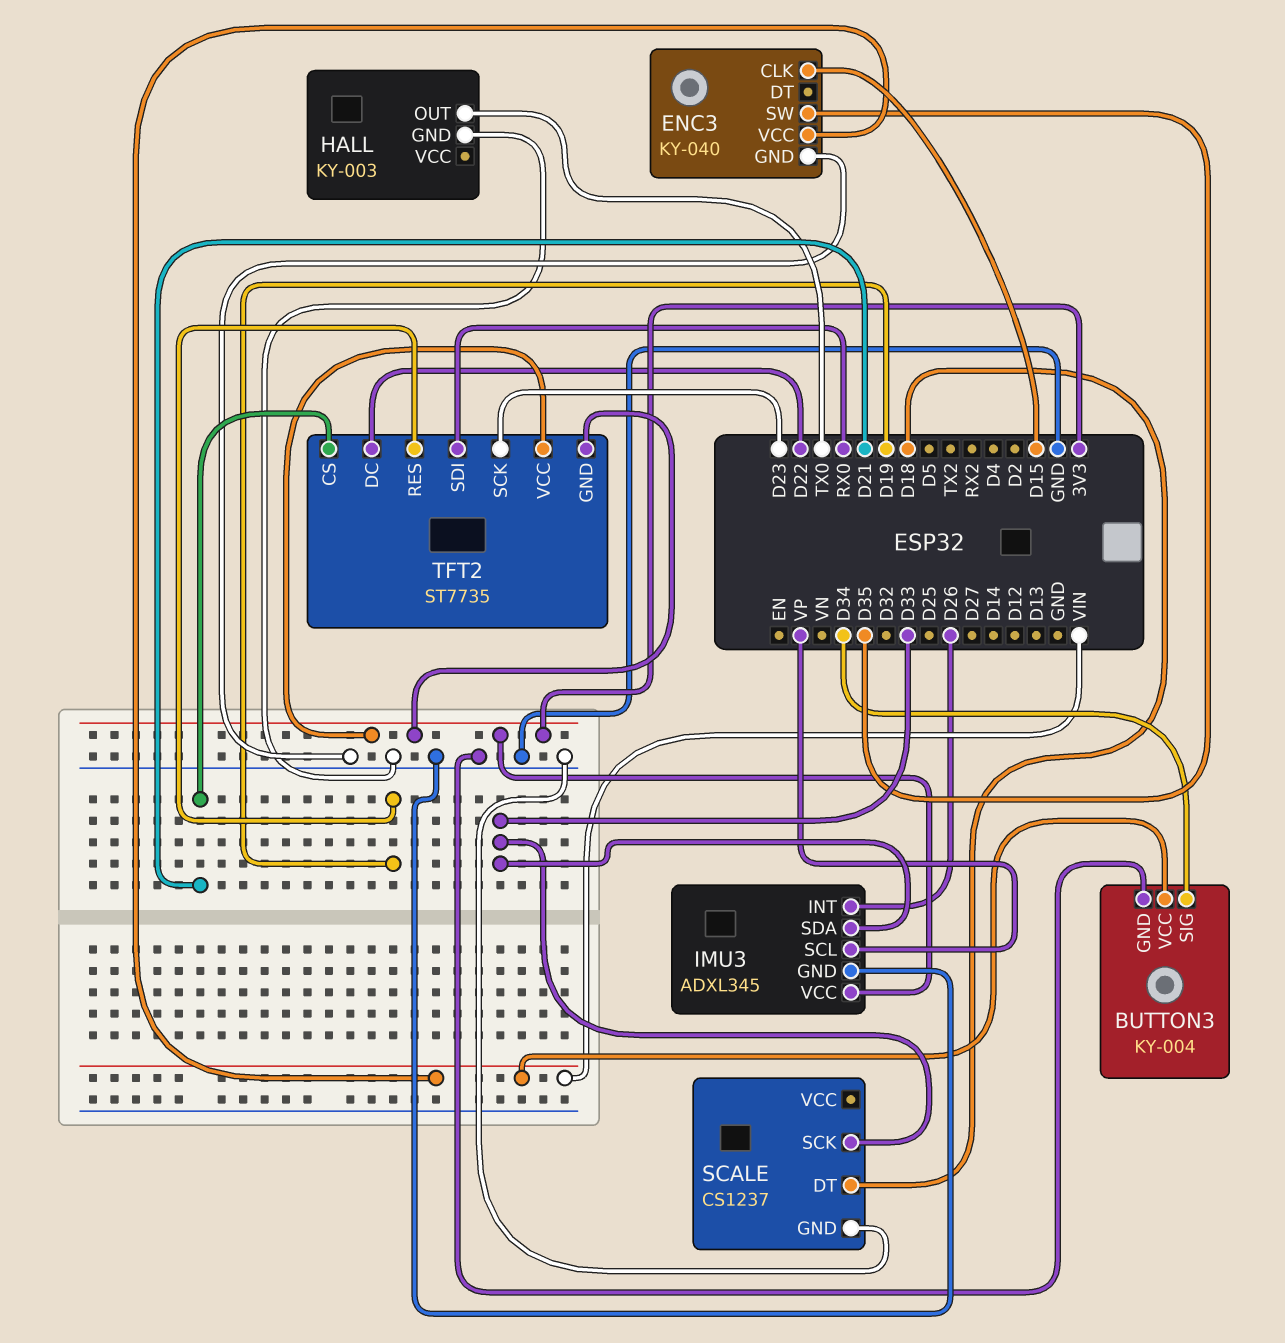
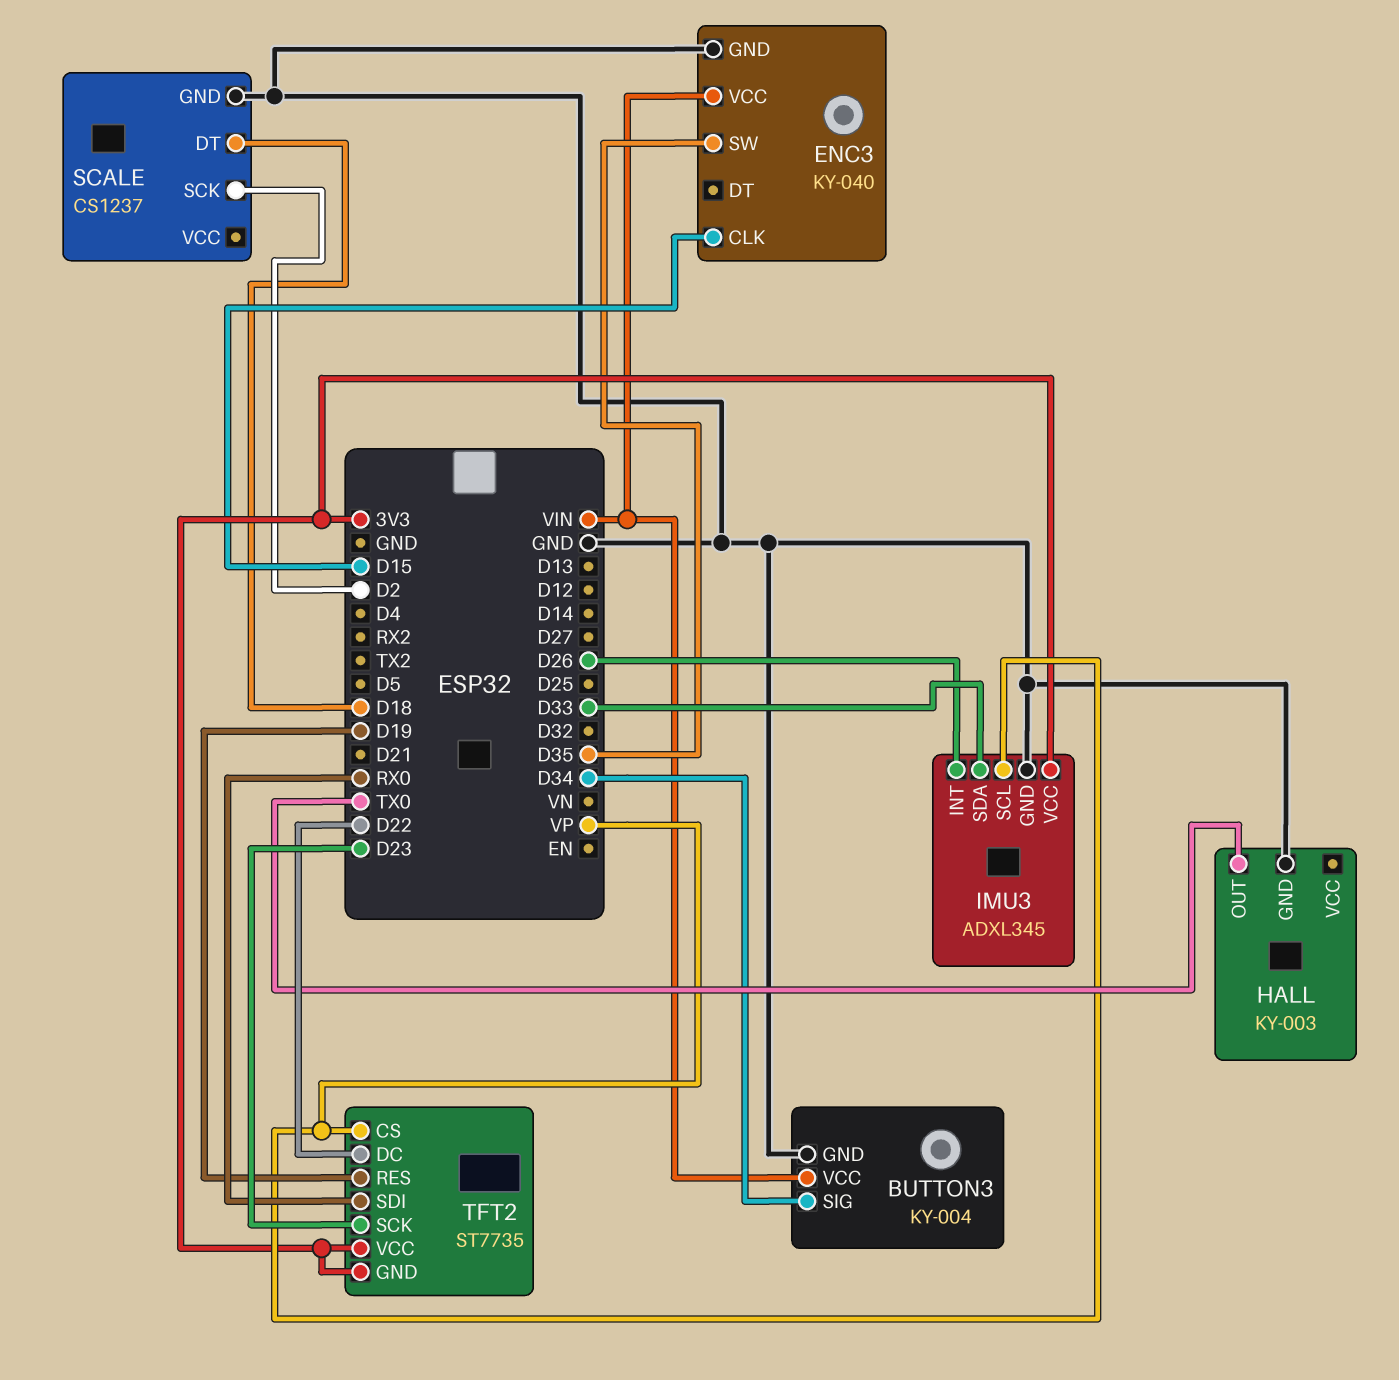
SCALE pin SCK: D33 -> D2
TFT2 pin CS: D21 -> VP

